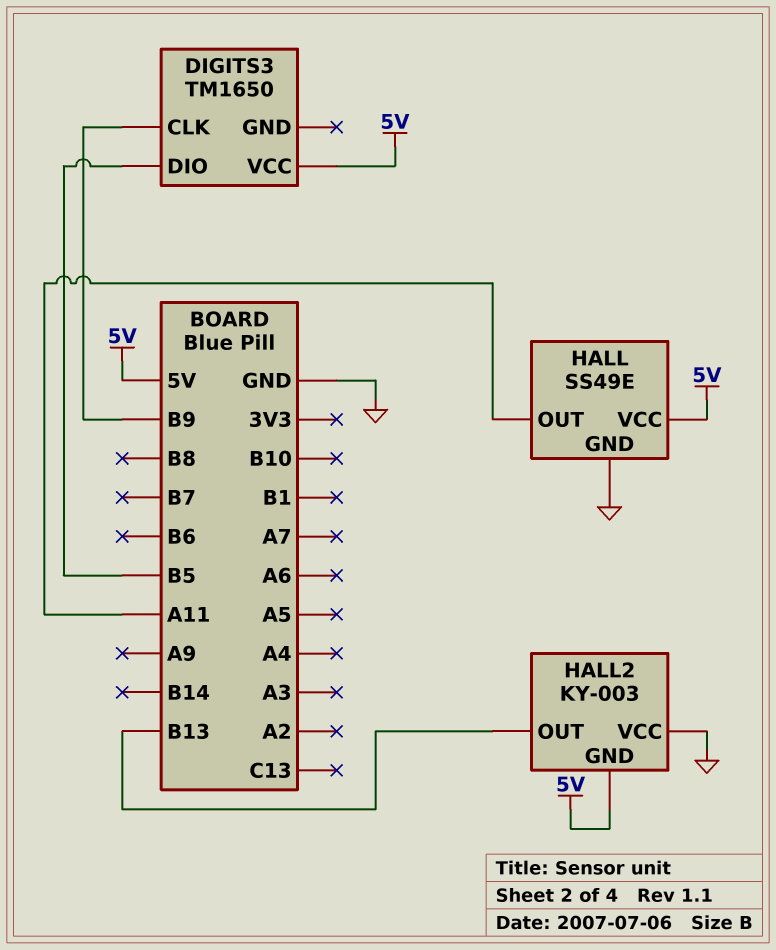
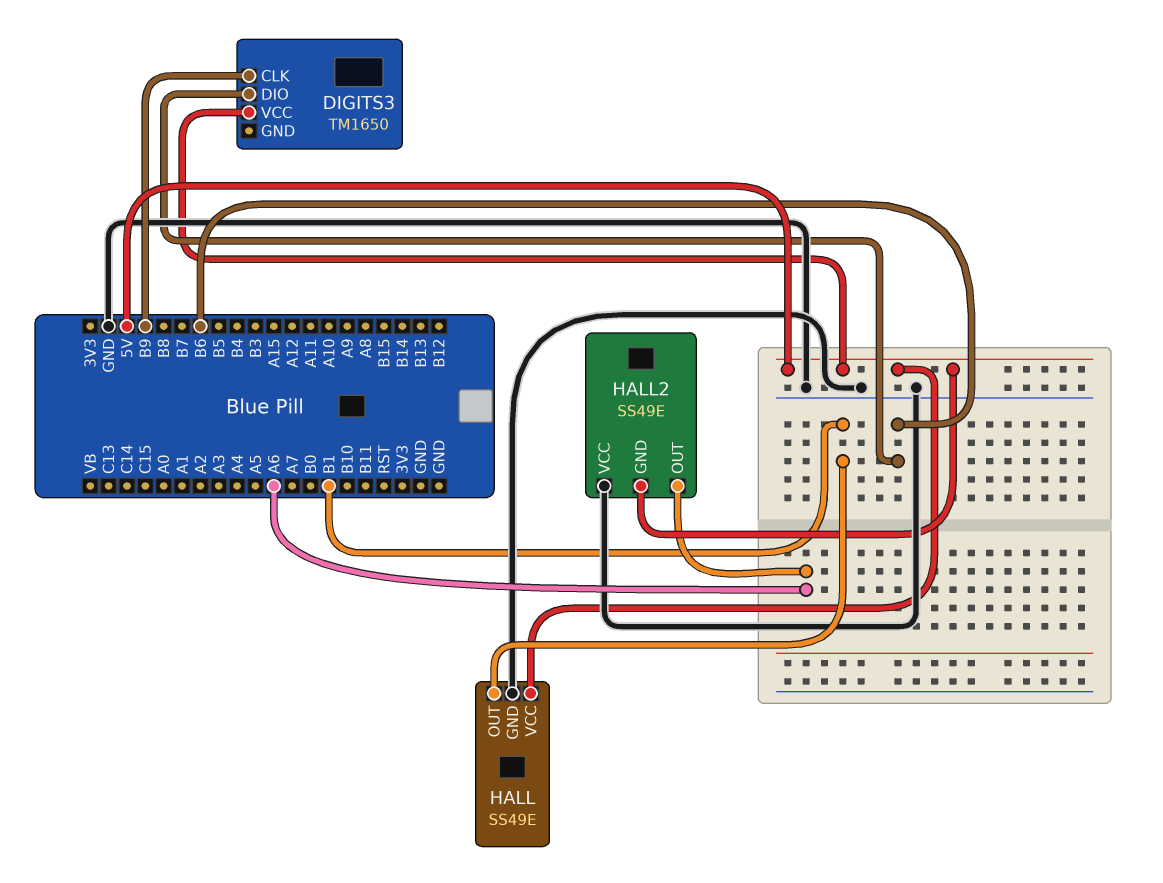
DIGITS3 pin DIO: B5 -> B6
HALL pin OUT: A11 -> B1
HALL2: KY-003 -> SS49E
HALL2 pin OUT: B13 -> A6

